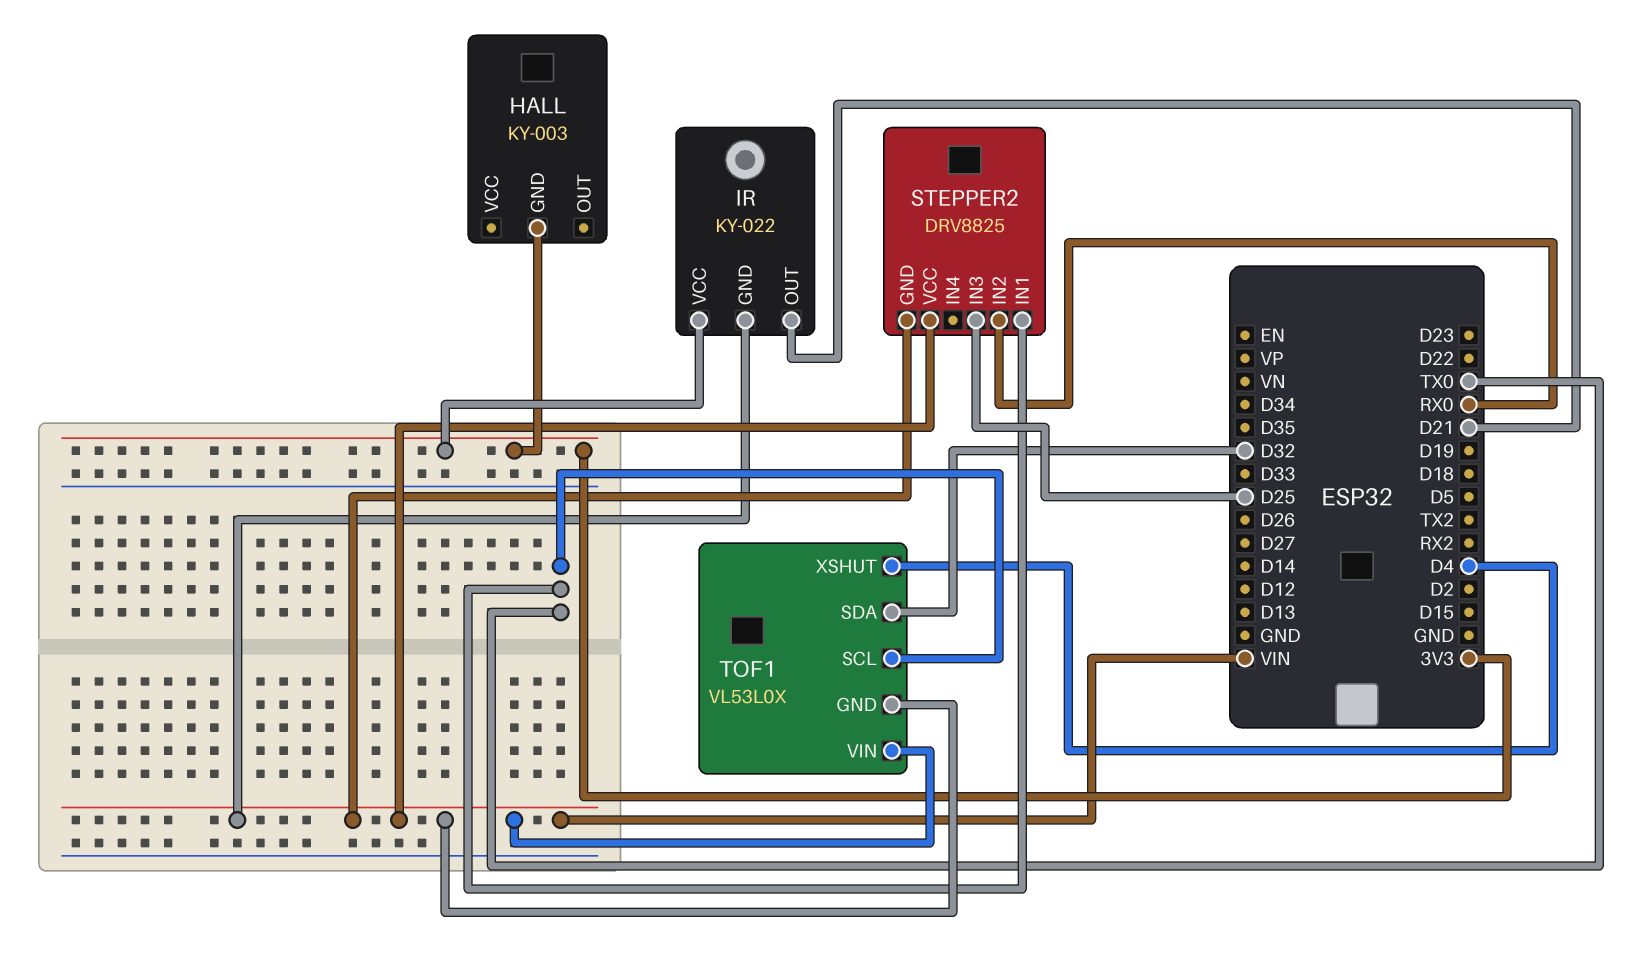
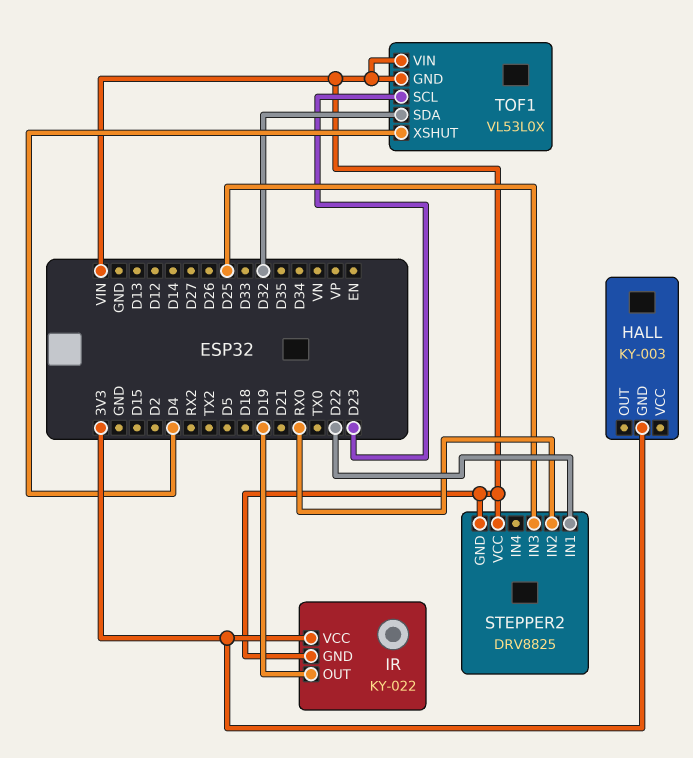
IR pin OUT: D21 -> D19
STEPPER2 pin IN1: TX0 -> D22
TOF1 pin SCL: TX0 -> D23

